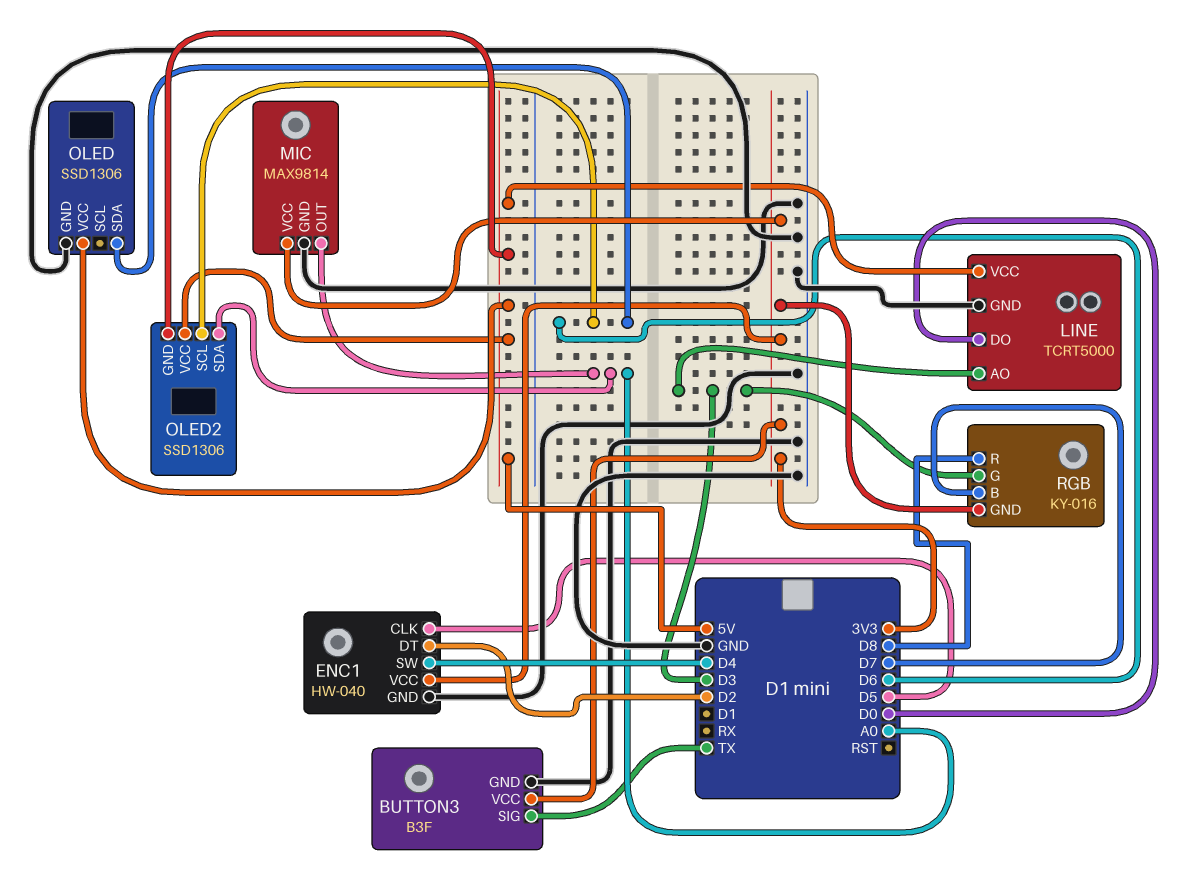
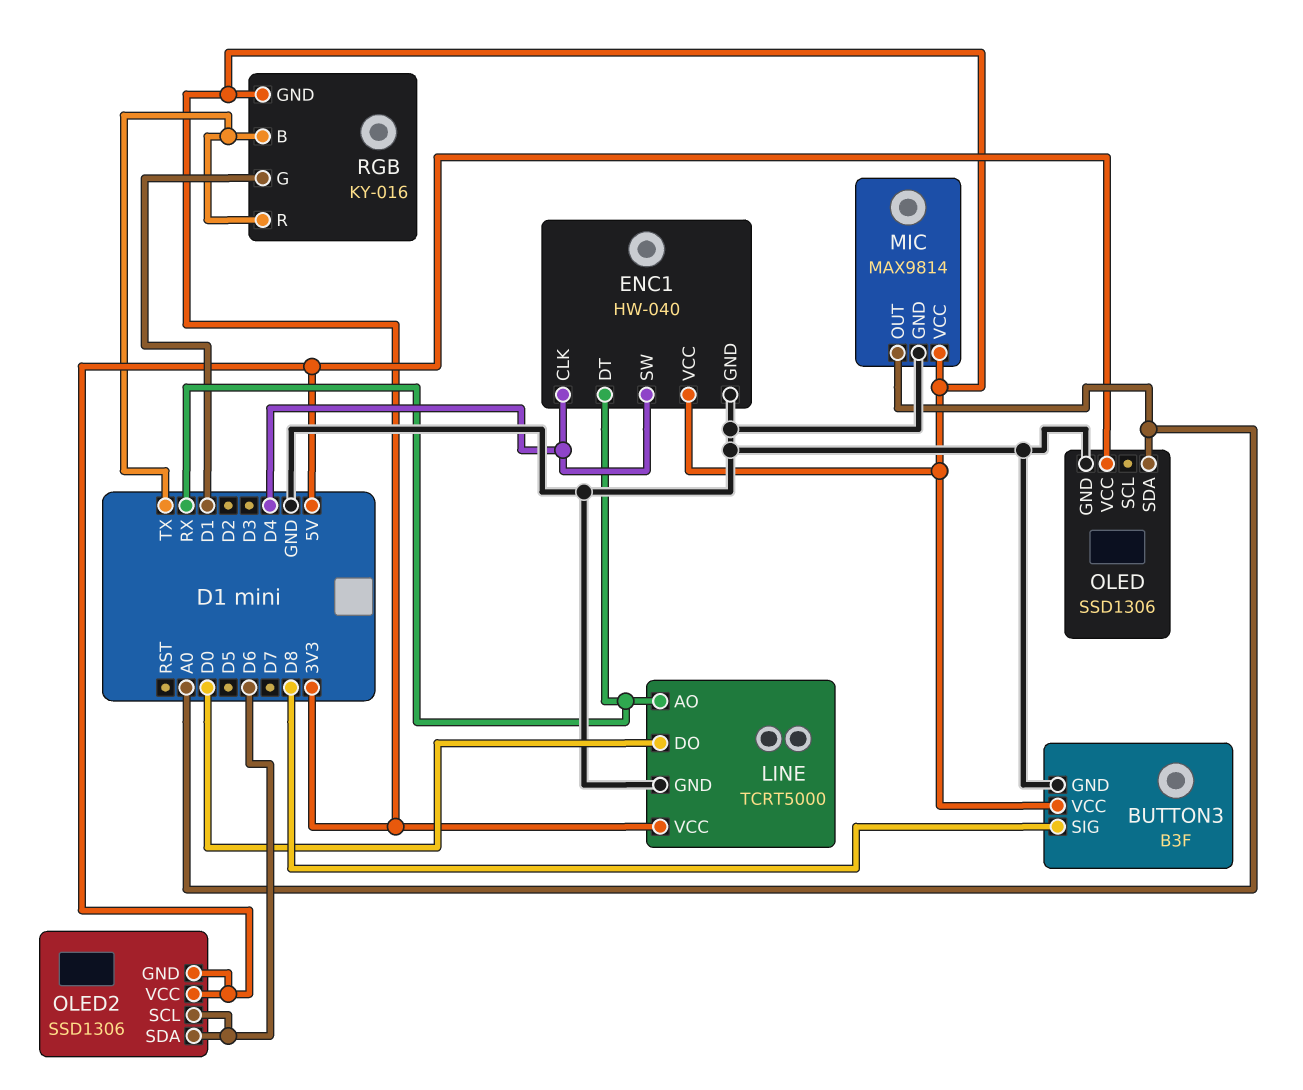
BUTTON3 pin SIG: TX -> D8
ENC1 pin CLK: D5 -> D4
ENC1 pin DT: D2 -> RX
LINE pin AO: D3 -> RX
LINE pin VCC: 5V -> 3V3
OLED pin SDA: D6 -> A0
OLED2 pin SDA: A0 -> D6
RGB pin B: D7 -> TX
RGB pin G: D3 -> D1
RGB pin R: D8 -> TX

